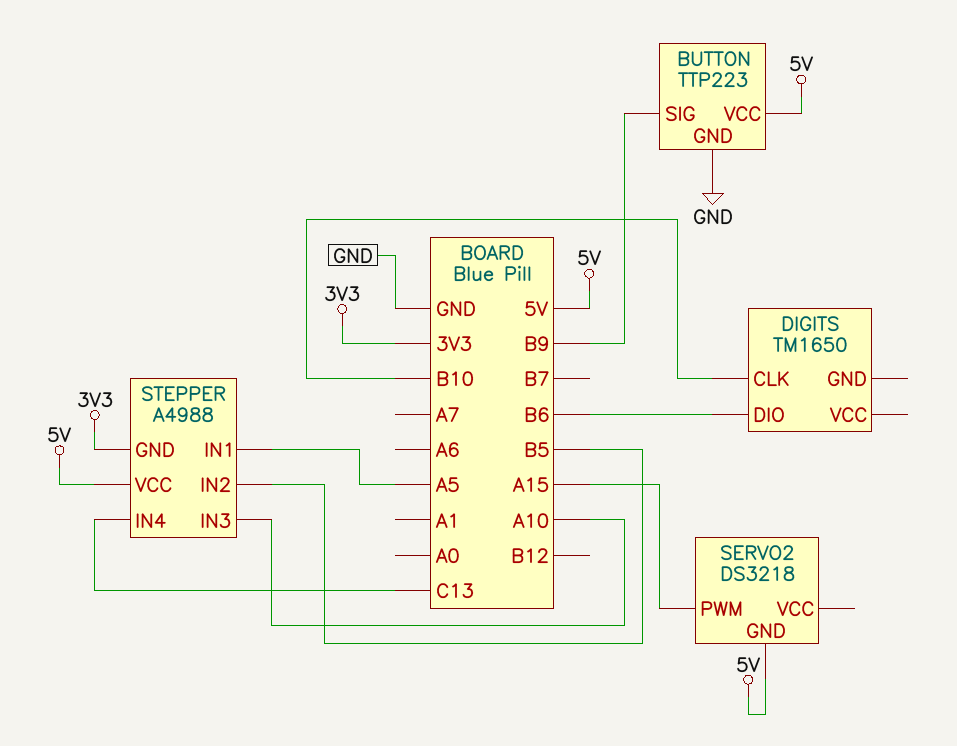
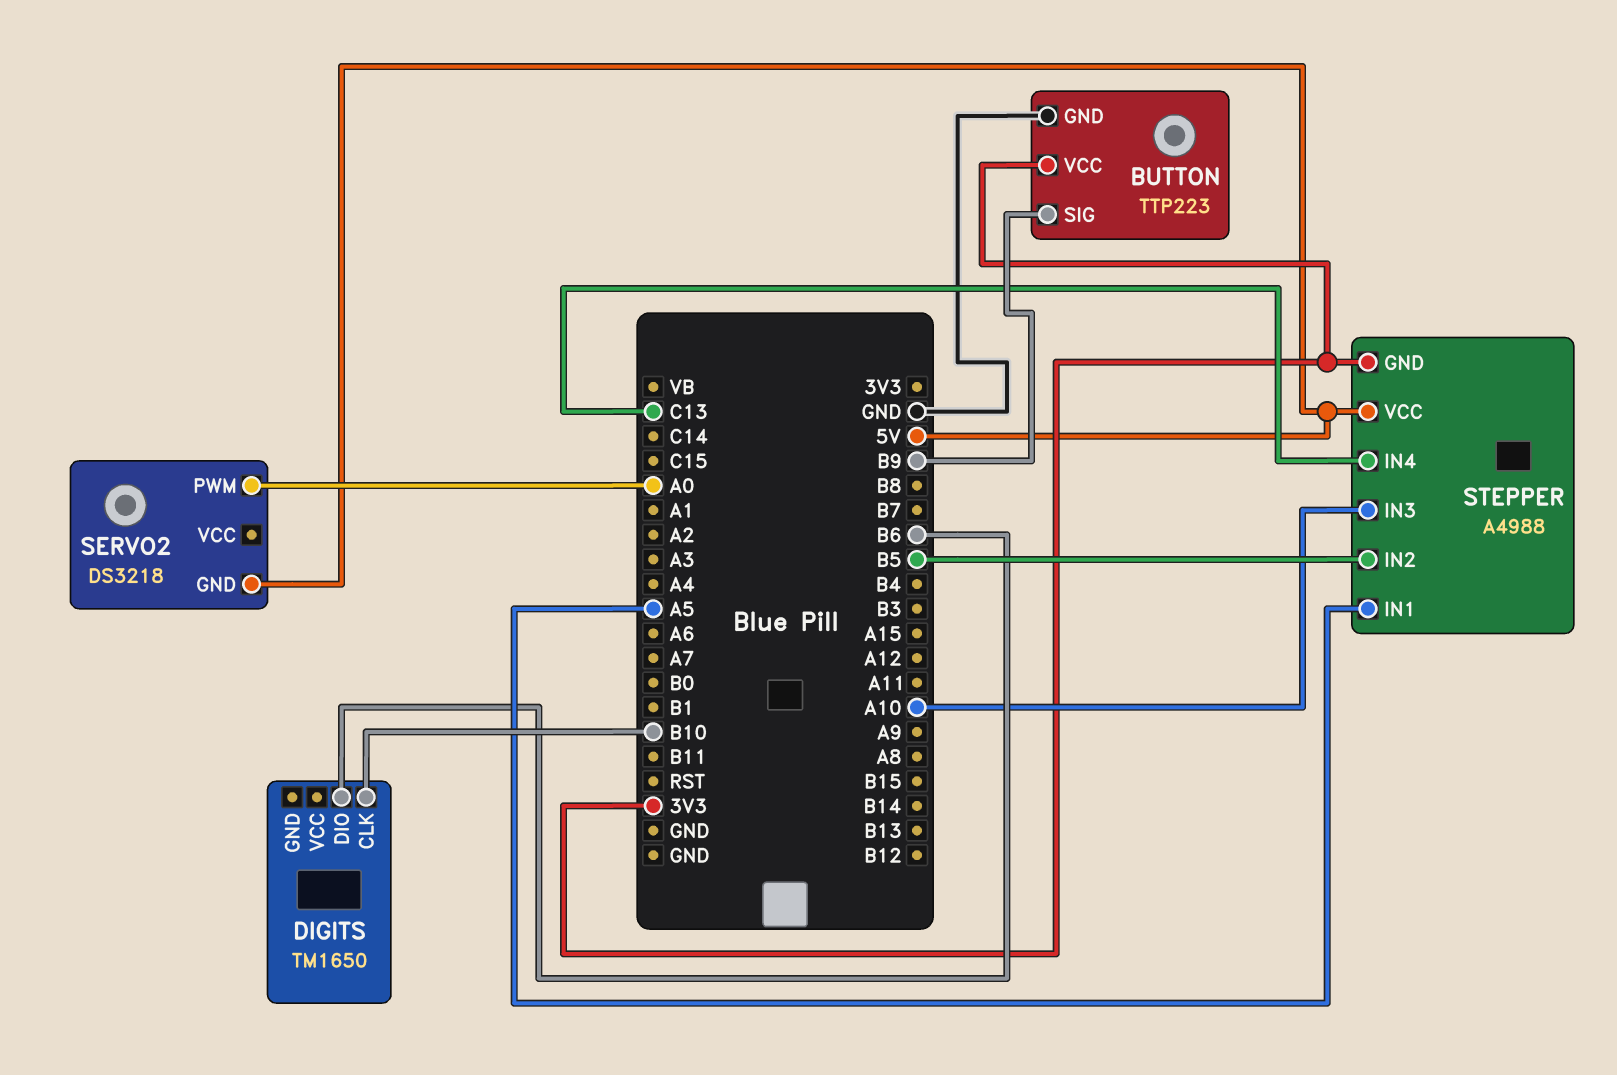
BUTTON pin VCC: 5V -> 3V3
SERVO2 pin PWM: A15 -> A0

